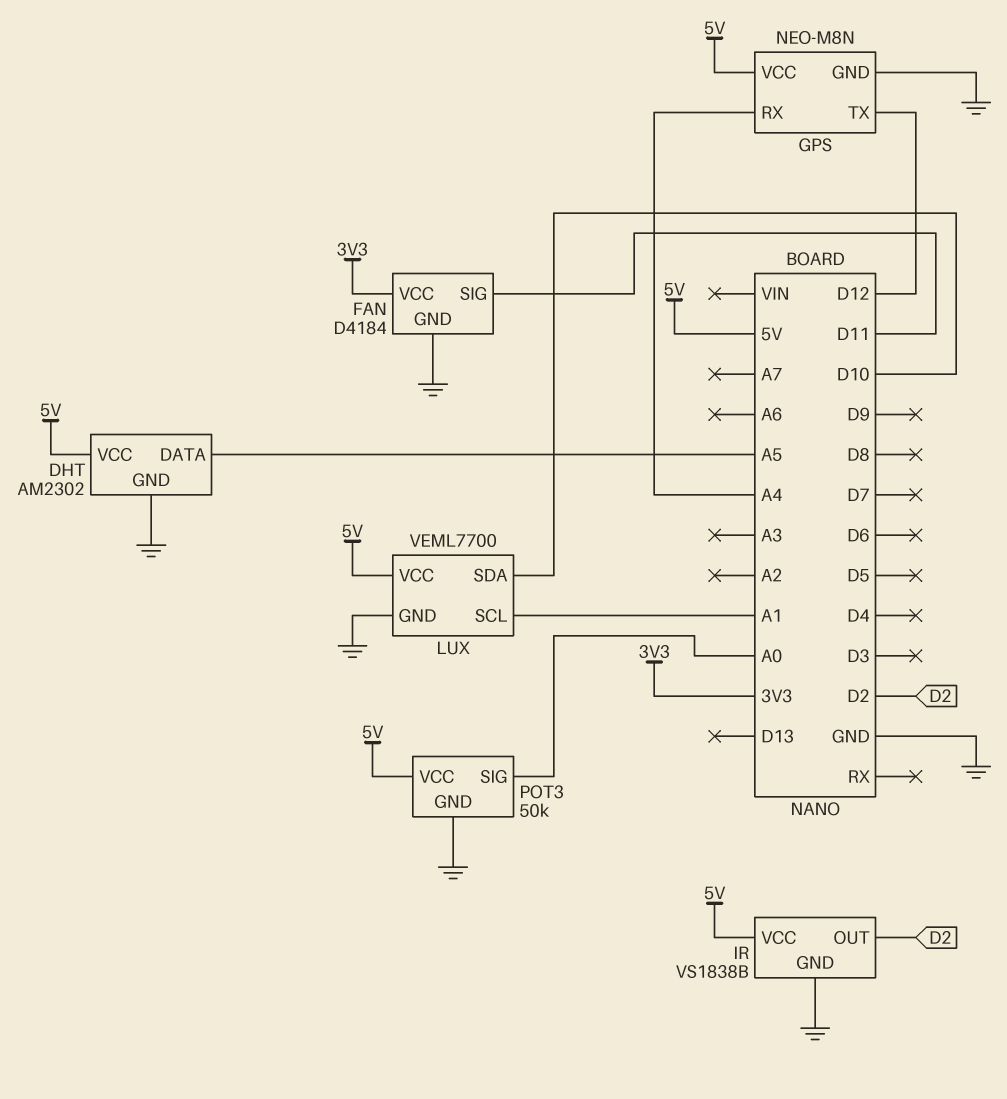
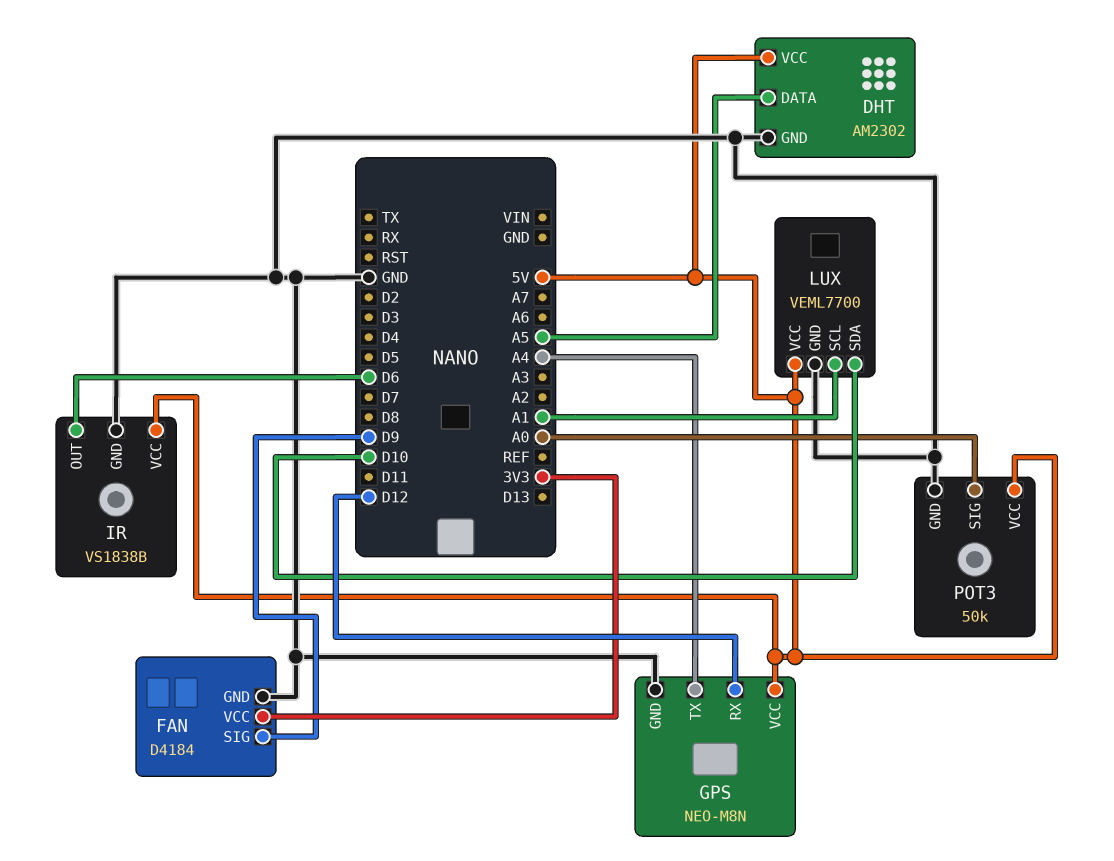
FAN pin SIG: D11 -> D9
GPS pin RX: A4 -> D12
GPS pin TX: D12 -> A4
IR pin OUT: D2 -> D6

